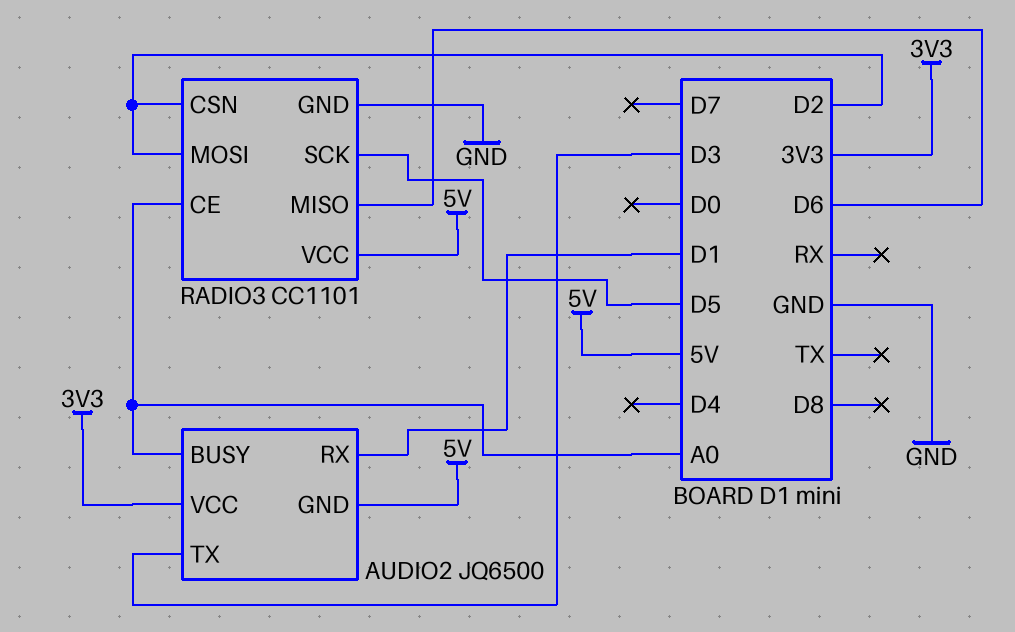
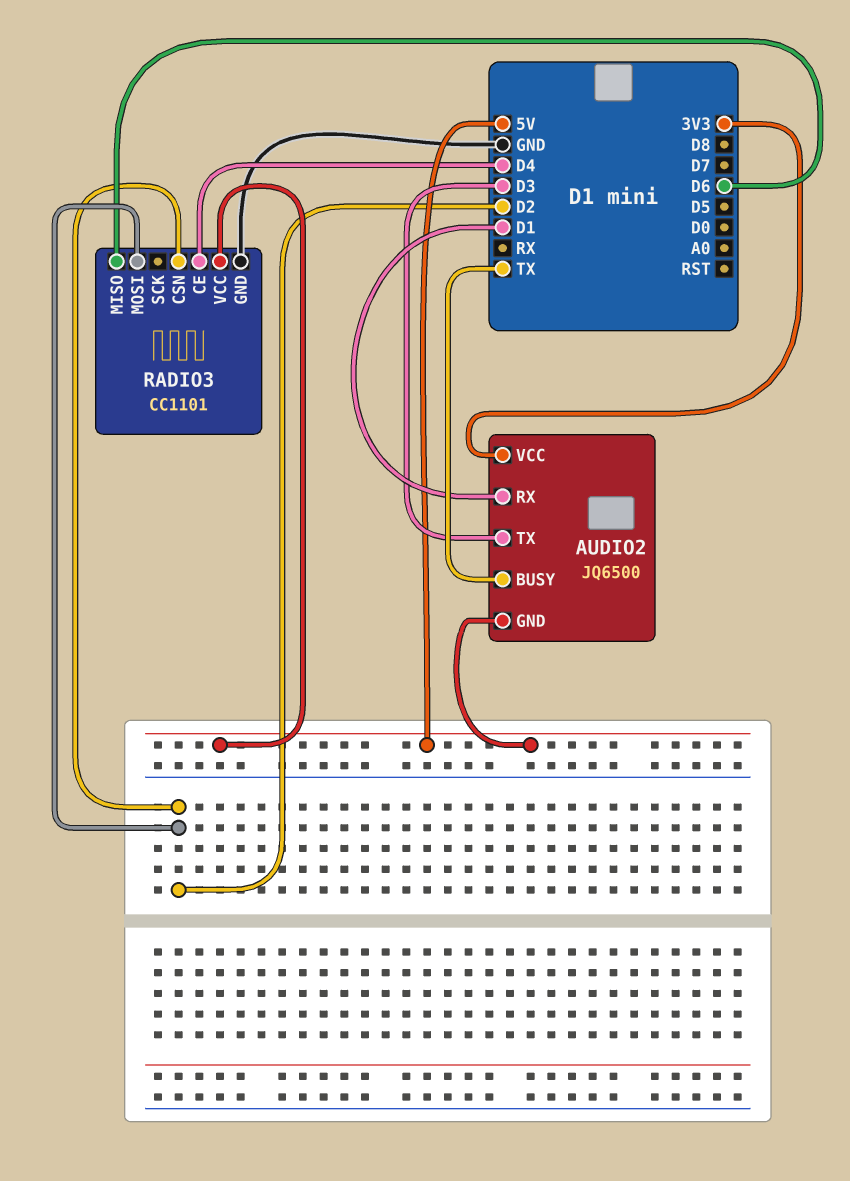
AUDIO2 pin BUSY: A0 -> TX
RADIO3 pin CE: A0 -> D4
RADIO3 pin SCK: D5 -> none

